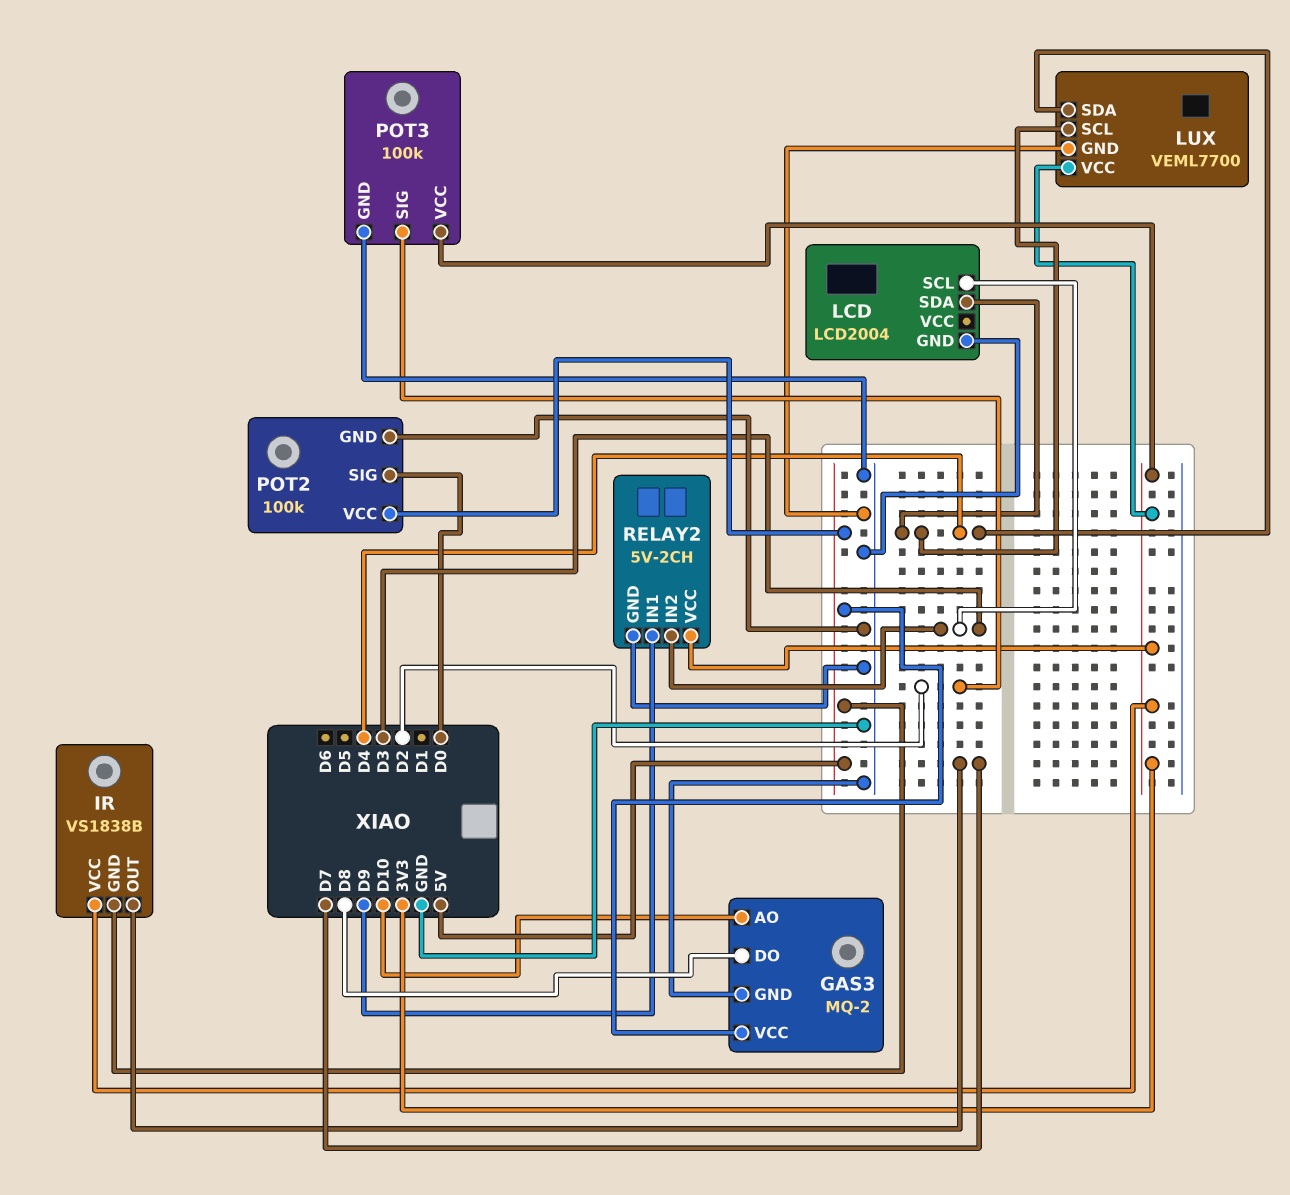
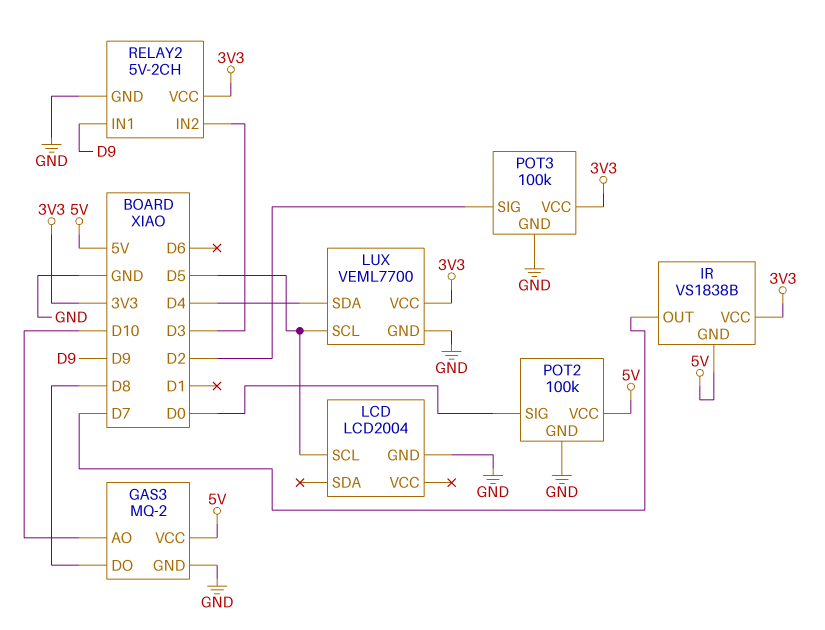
LCD pin SCL: D3 -> D5
LCD pin SDA: D4 -> none
LUX pin SCL: D4 -> D5

